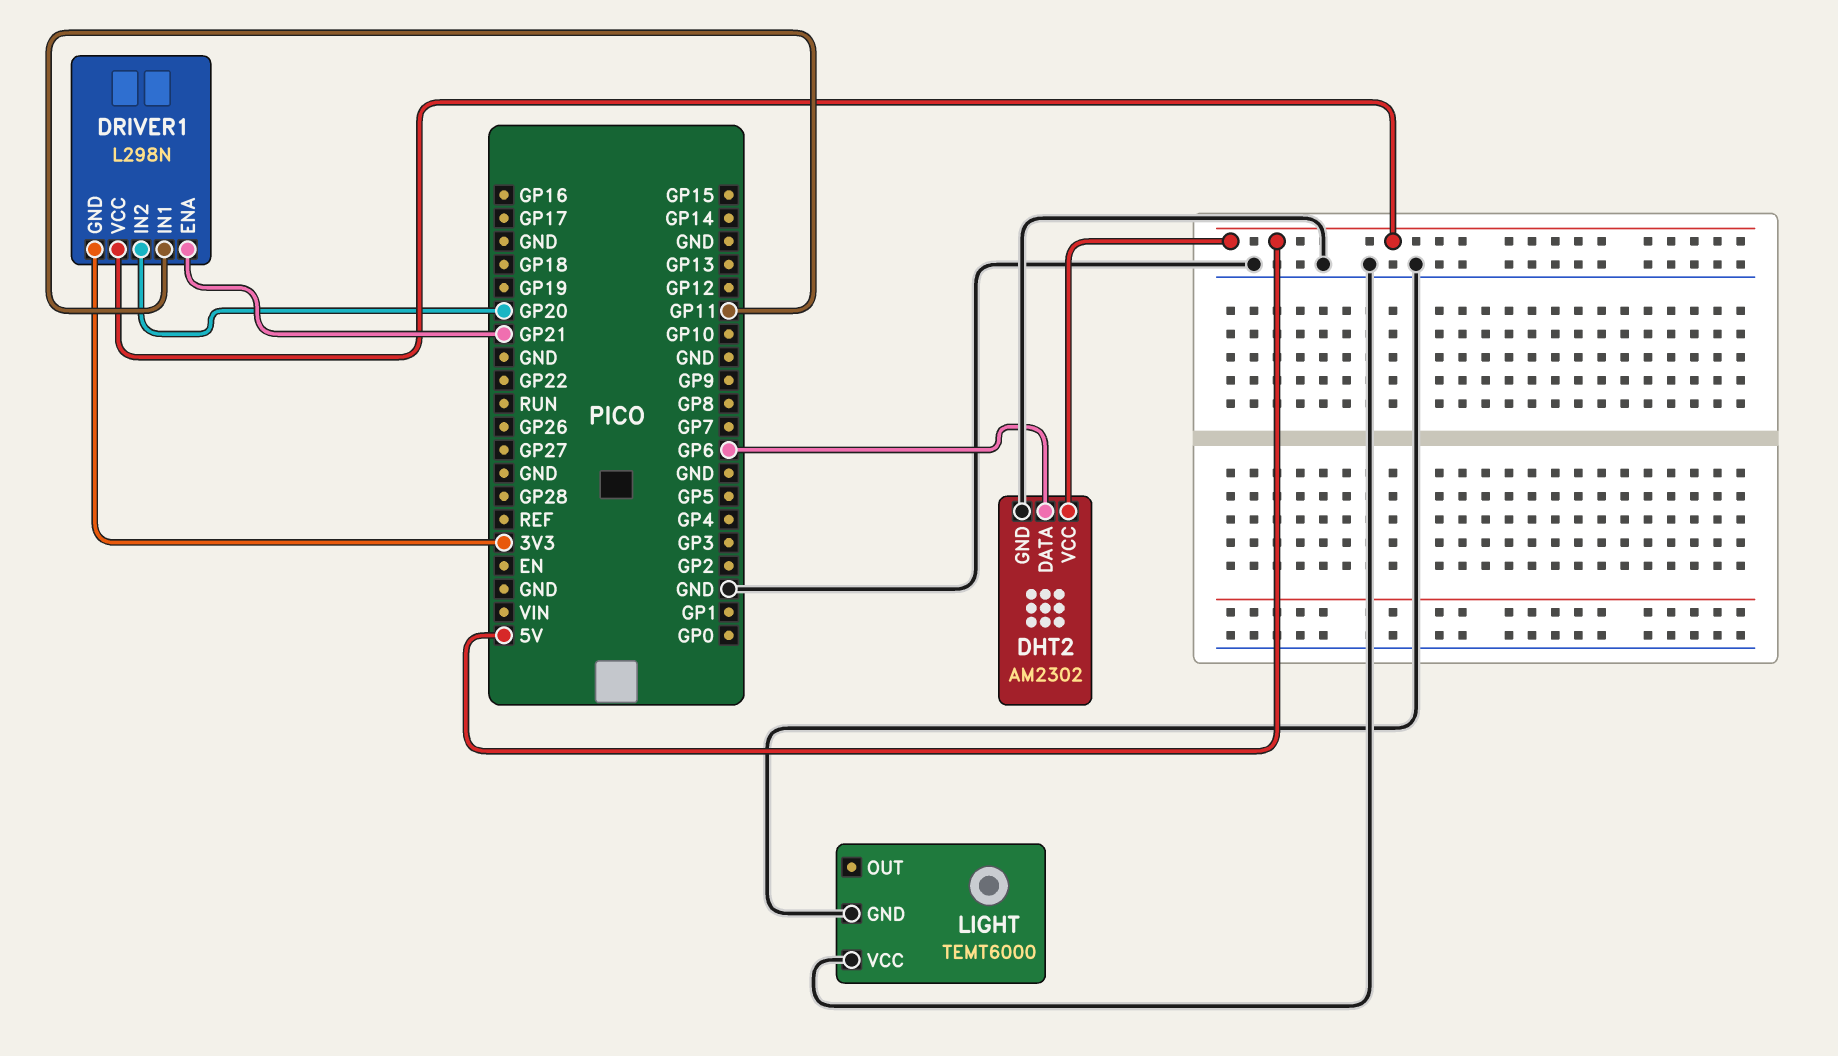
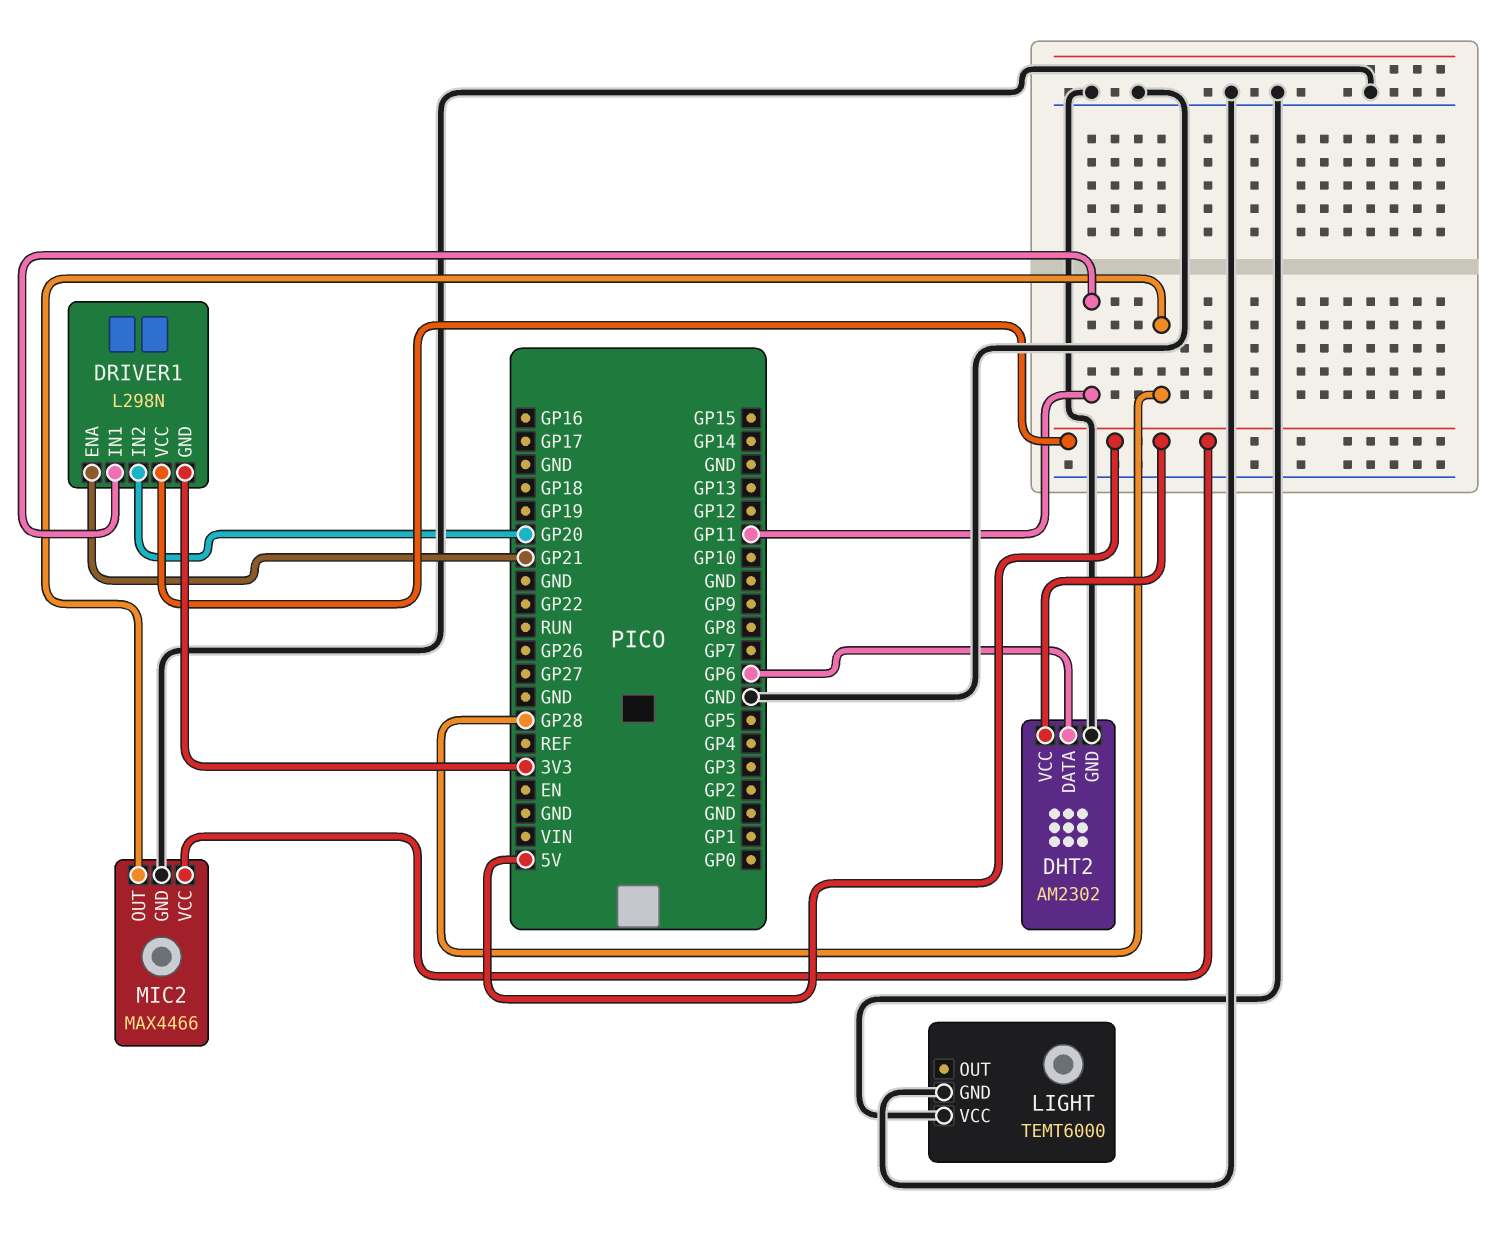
MIC2: none -> MAX4466
MIC2 pin GND: none -> GND
MIC2 pin OUT: none -> GP28
MIC2 pin VCC: none -> 5V

